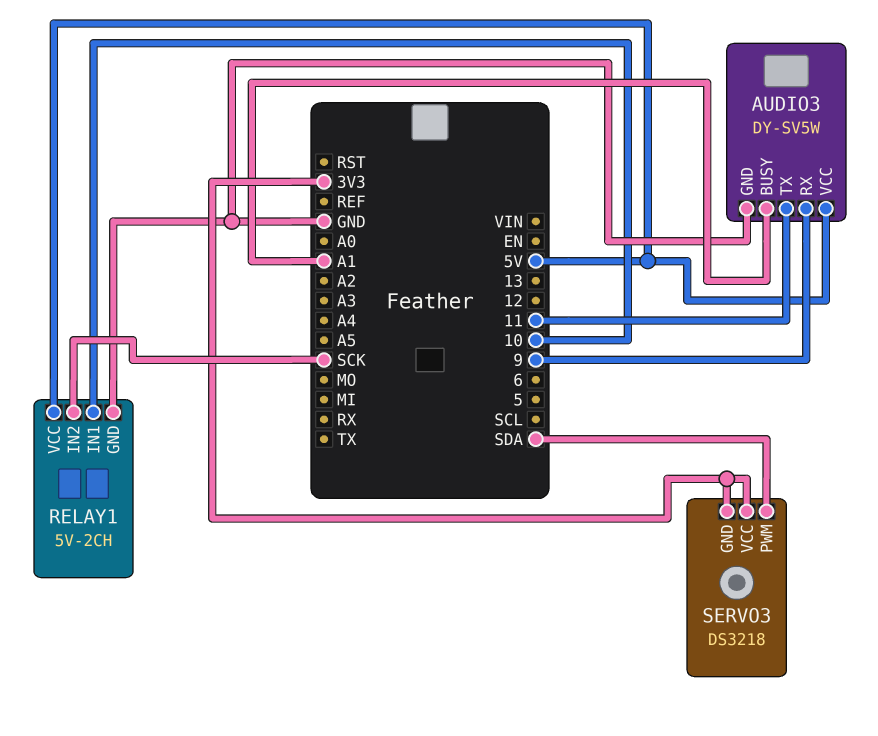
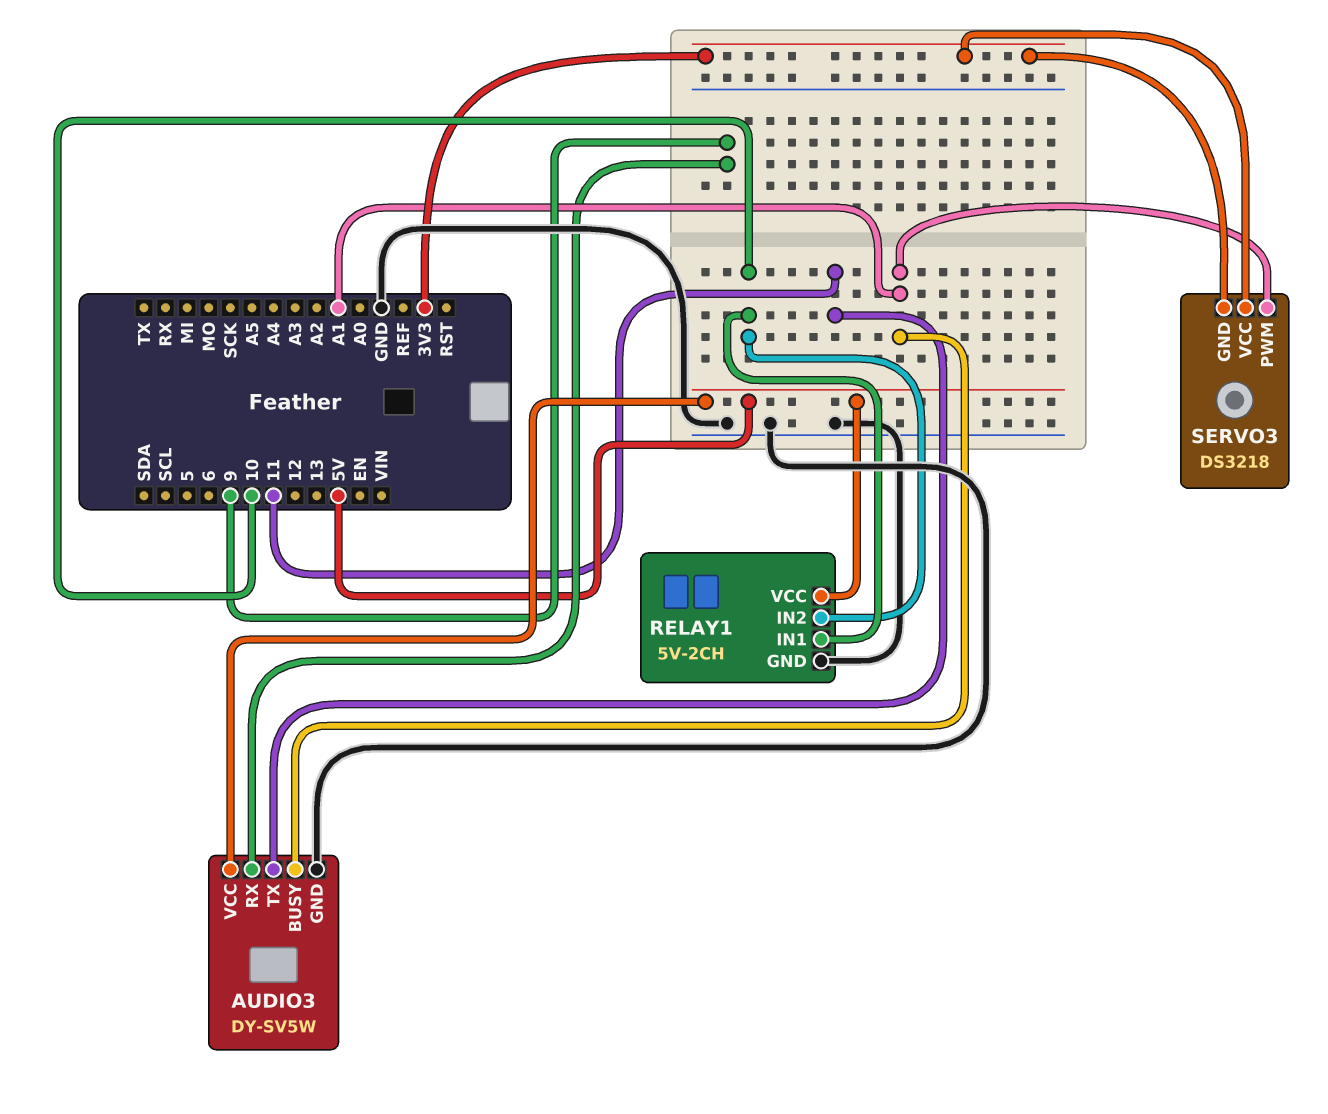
RELAY1 pin IN2: SCK -> 10
SERVO3 pin PWM: SDA -> A1

